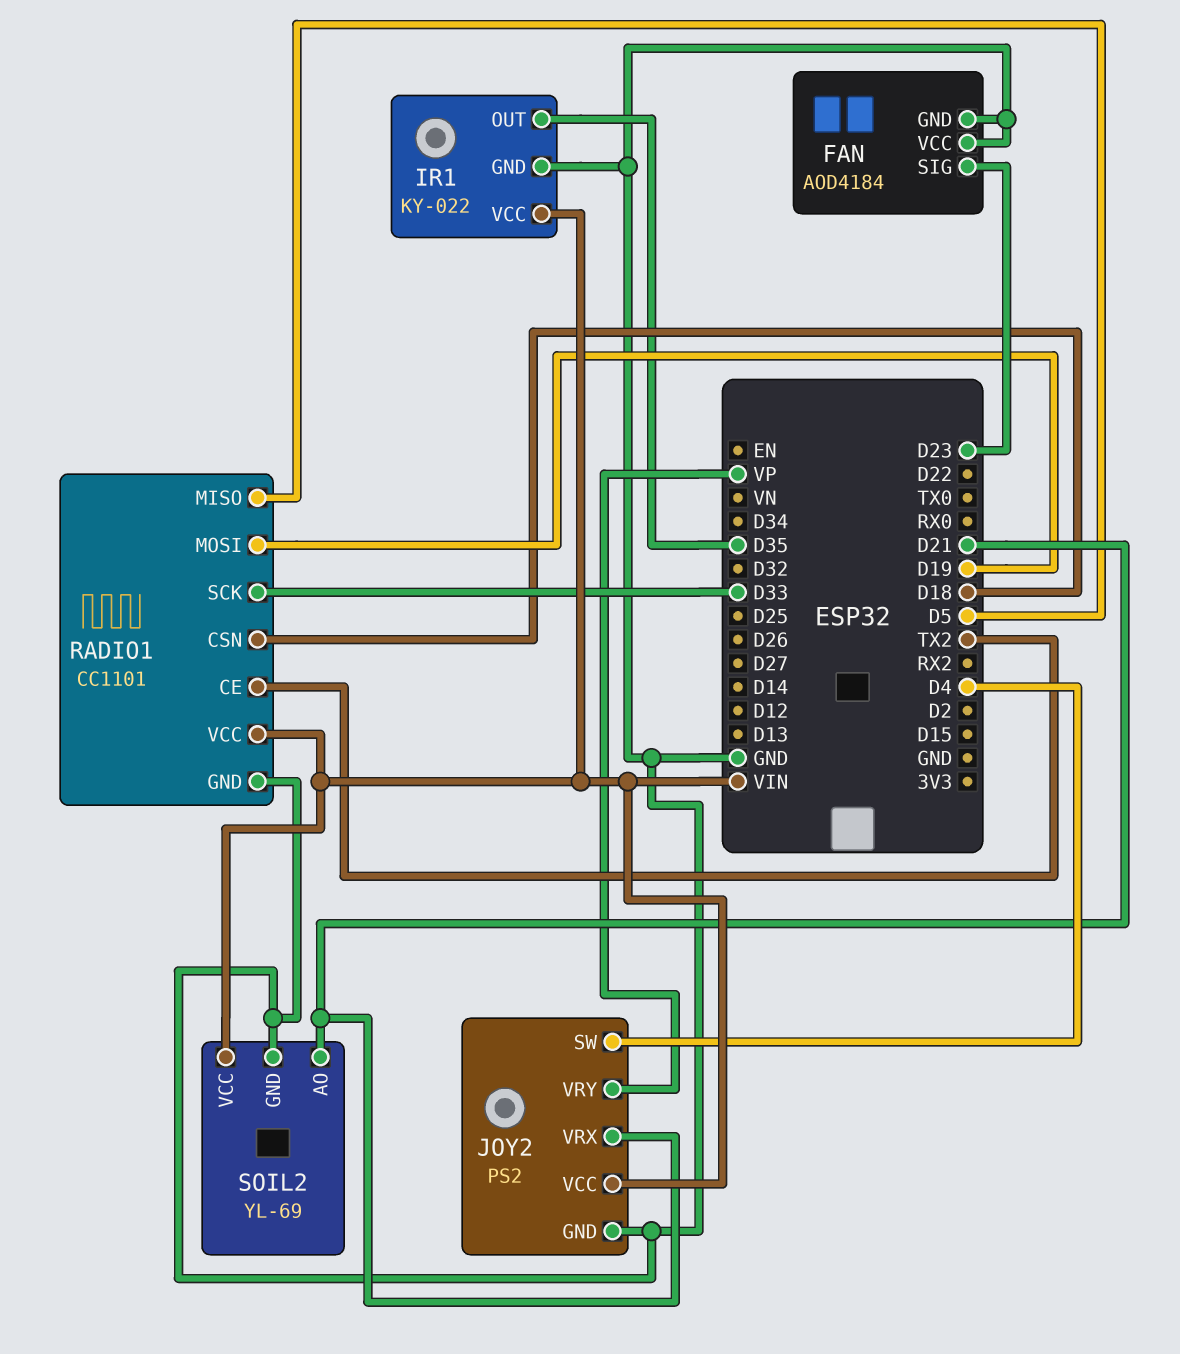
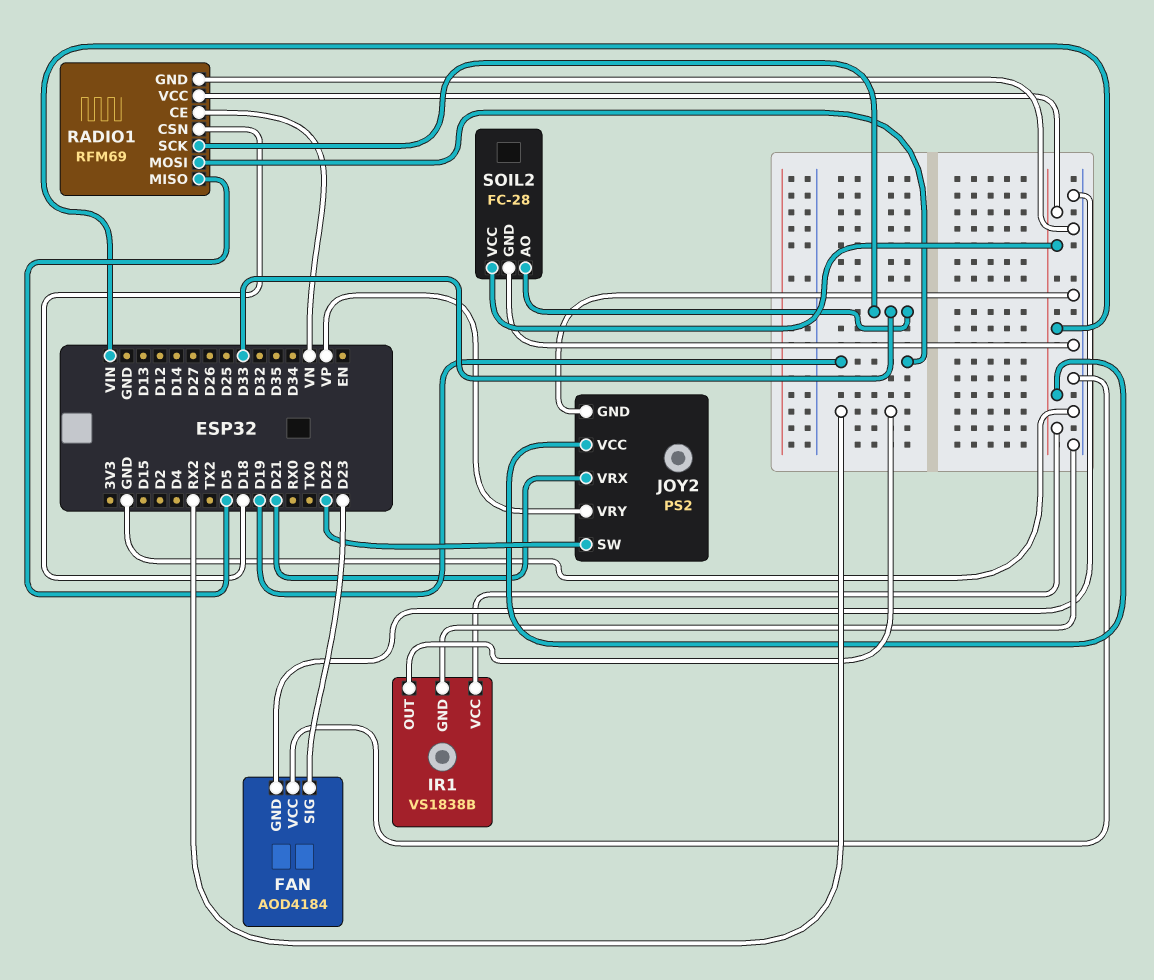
IR1: KY-022 -> VS1838B
IR1 pin OUT: D35 -> RX2
JOY2 pin SW: D4 -> D22
RADIO1: CC1101 -> RFM69
RADIO1 pin CE: TX2 -> VN
SOIL2: YL-69 -> FC-28
SOIL2 pin AO: D21 -> D33

